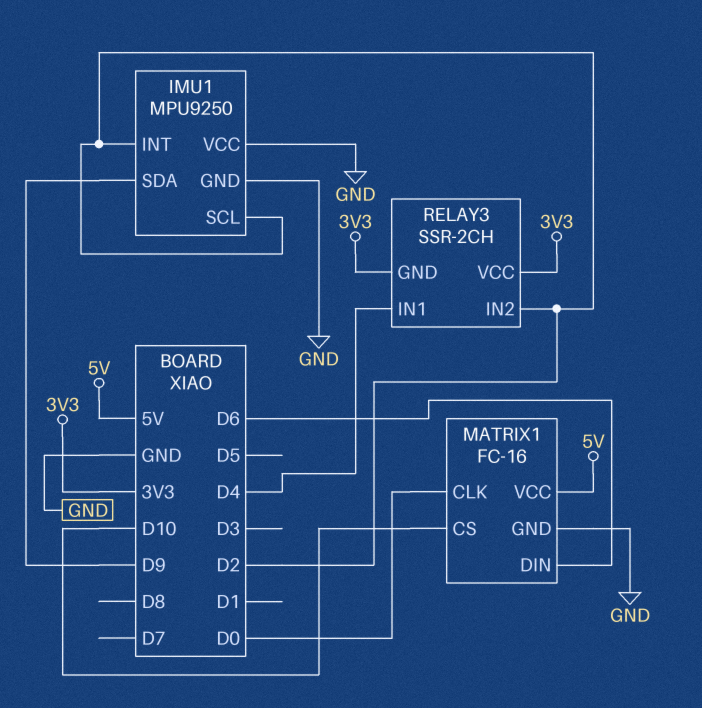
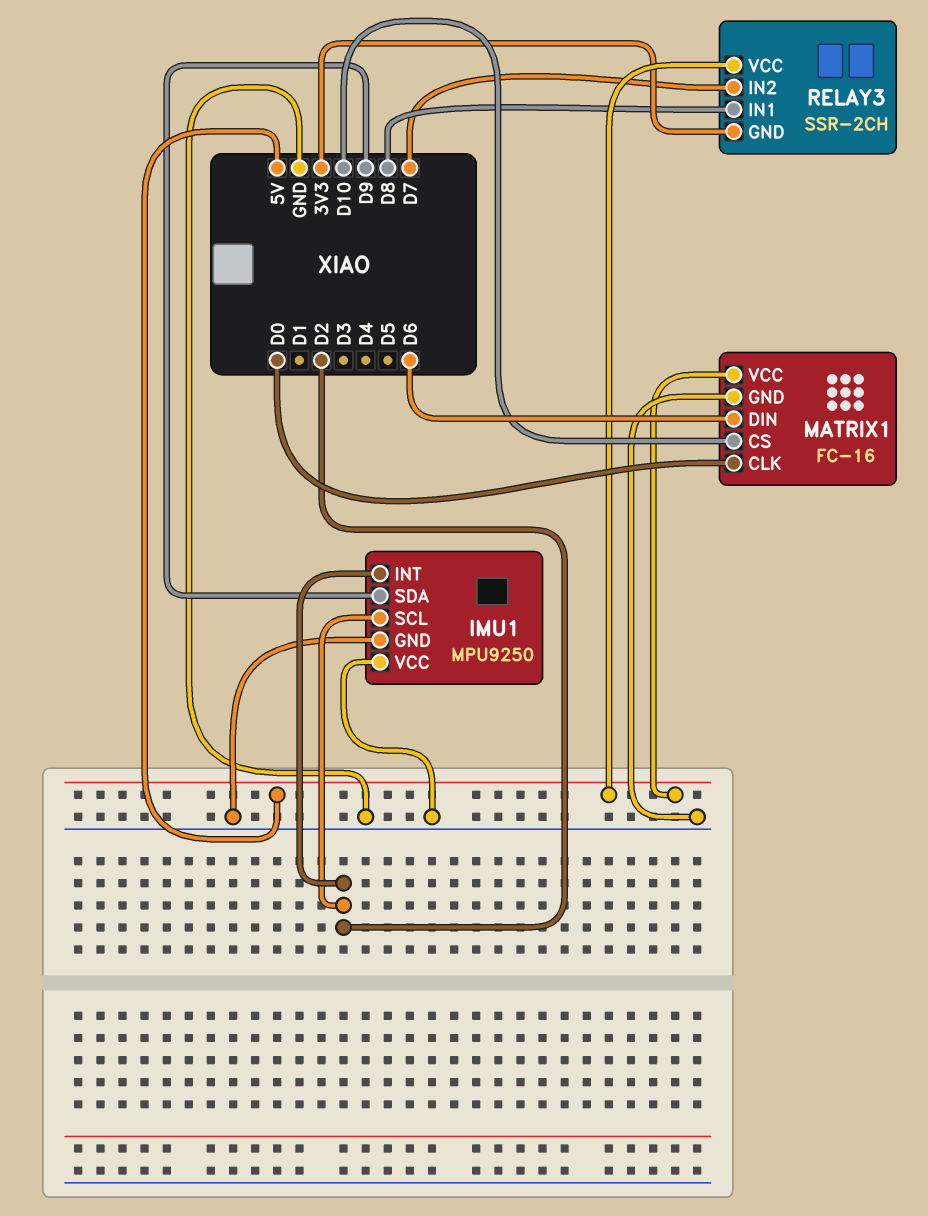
RELAY3 pin IN1: D4 -> D8
RELAY3 pin IN2: D2 -> D7
RELAY3 pin VCC: 3V3 -> 5V

